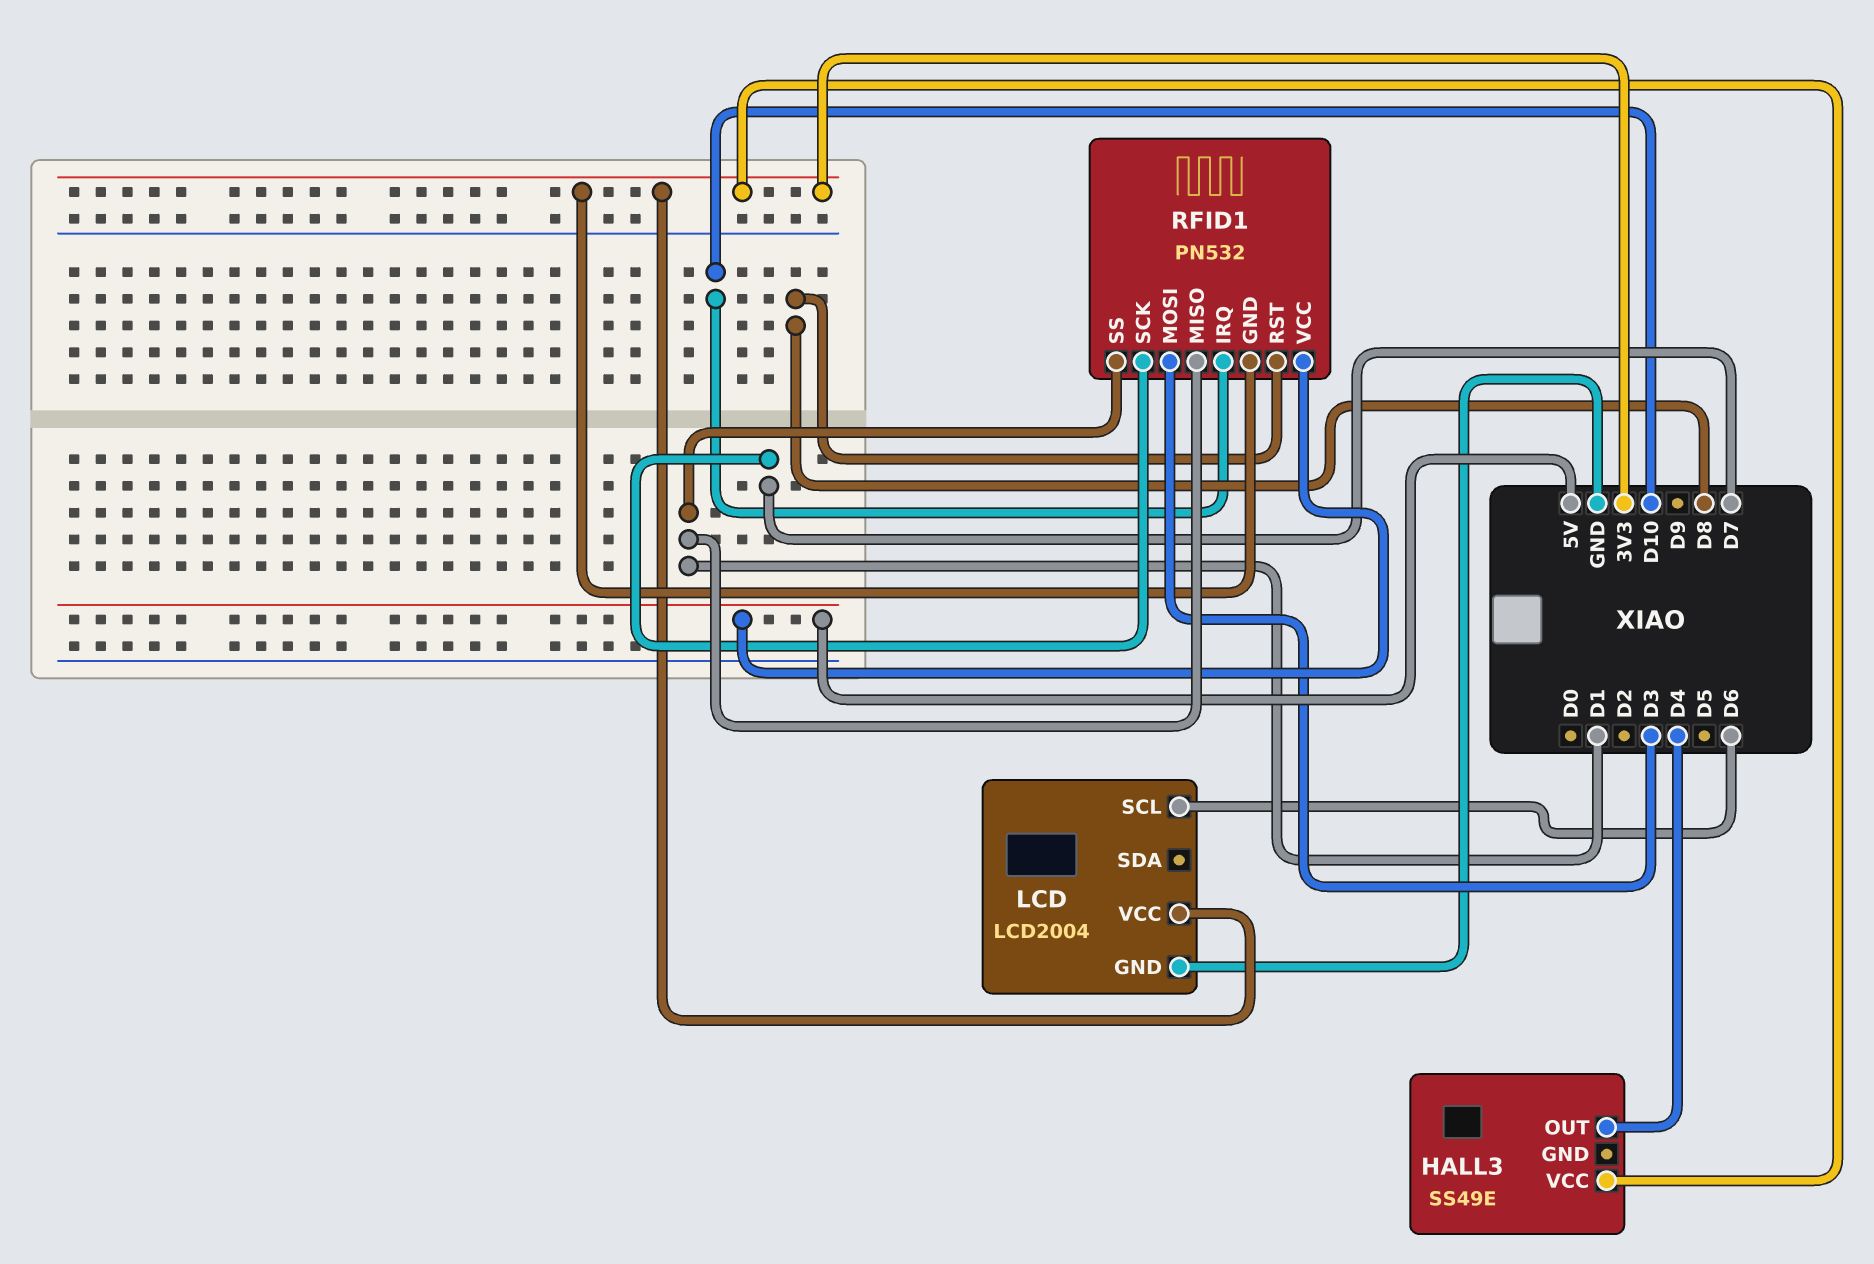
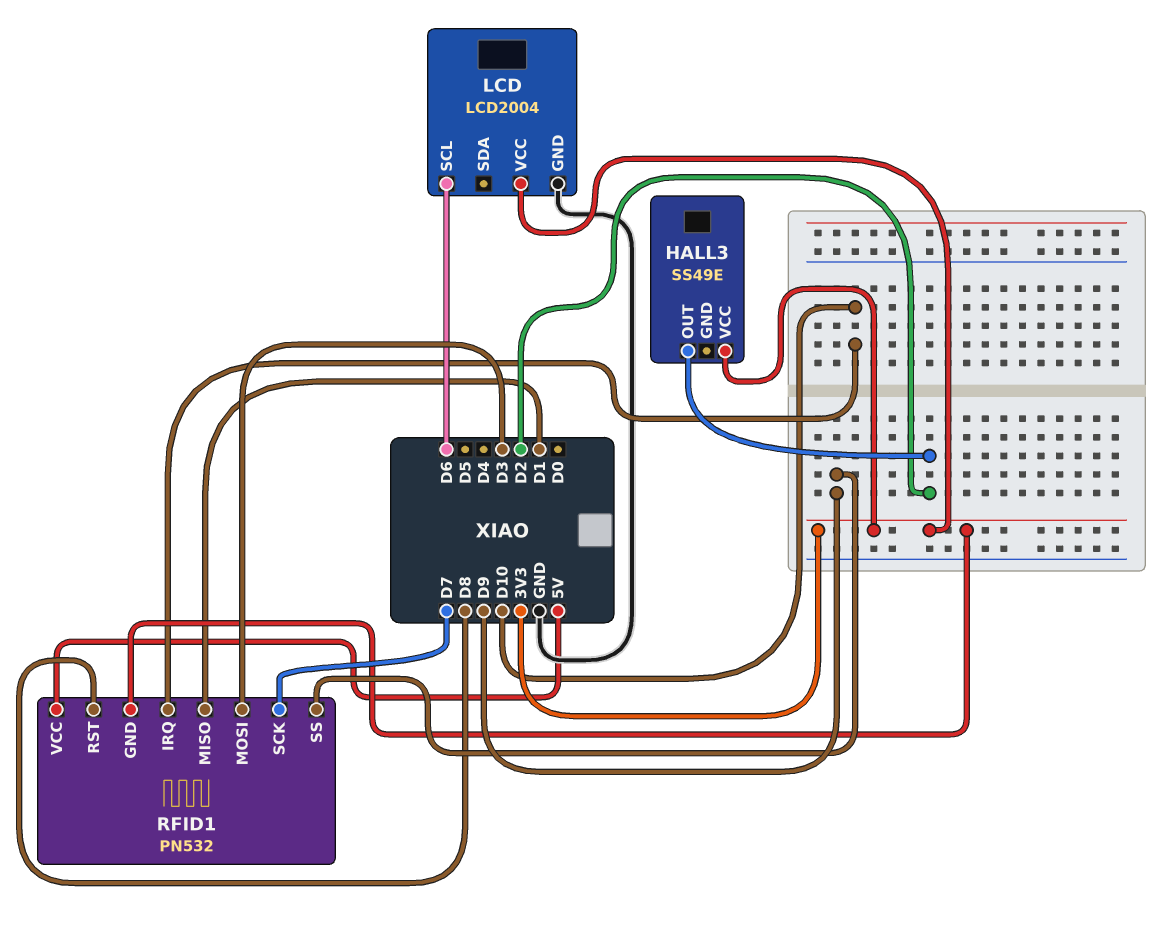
HALL3 pin OUT: D4 -> D2
RFID1 pin SS: D1 -> D9

